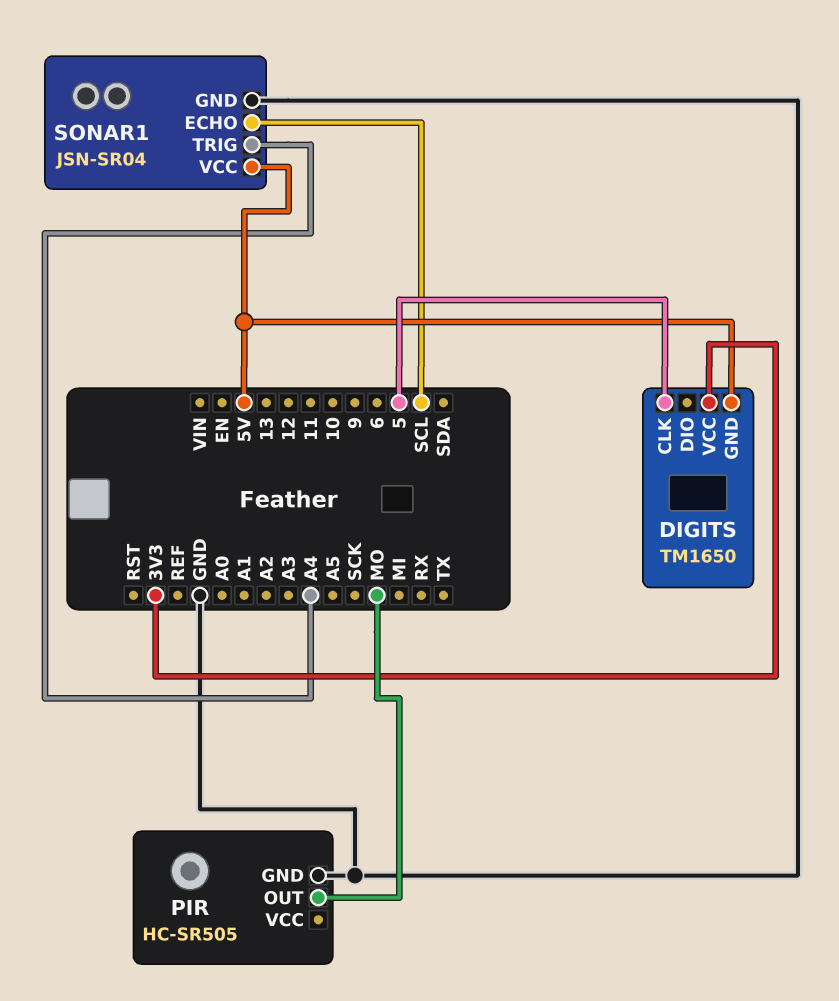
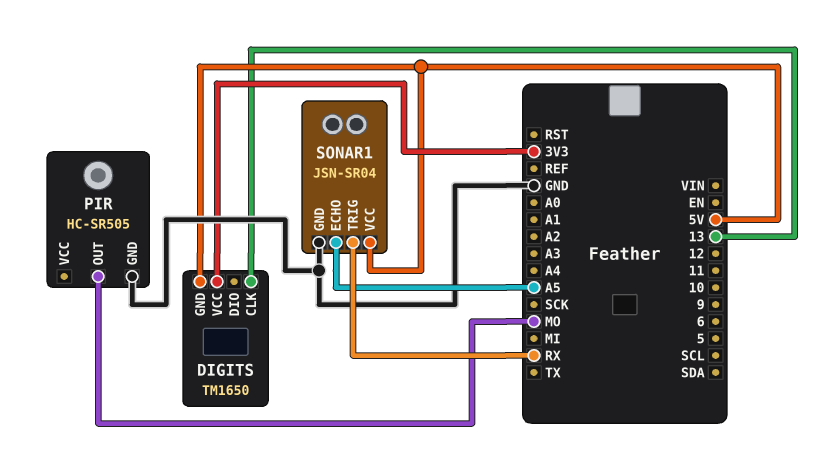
DIGITS pin CLK: 5 -> 13
SONAR1 pin ECHO: SCL -> A5
SONAR1 pin TRIG: A4 -> RX

